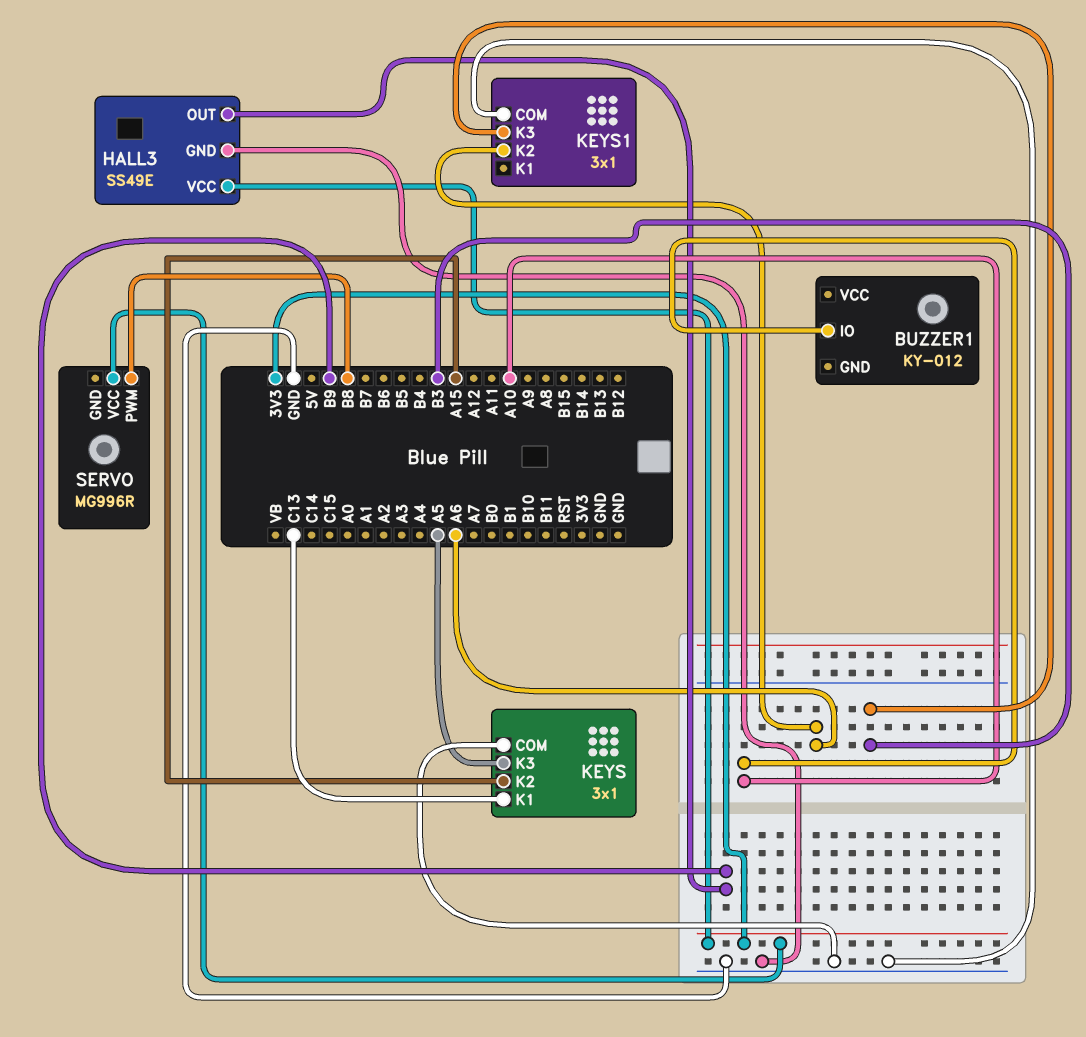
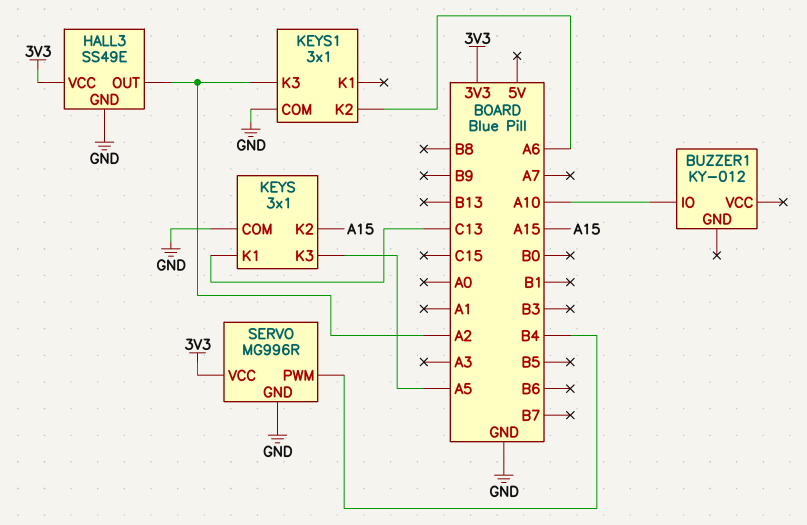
HALL3 pin OUT: B9 -> A2
KEYS1 pin K3: B3 -> A2
SERVO pin GND: none -> GND
SERVO pin PWM: B8 -> B4

